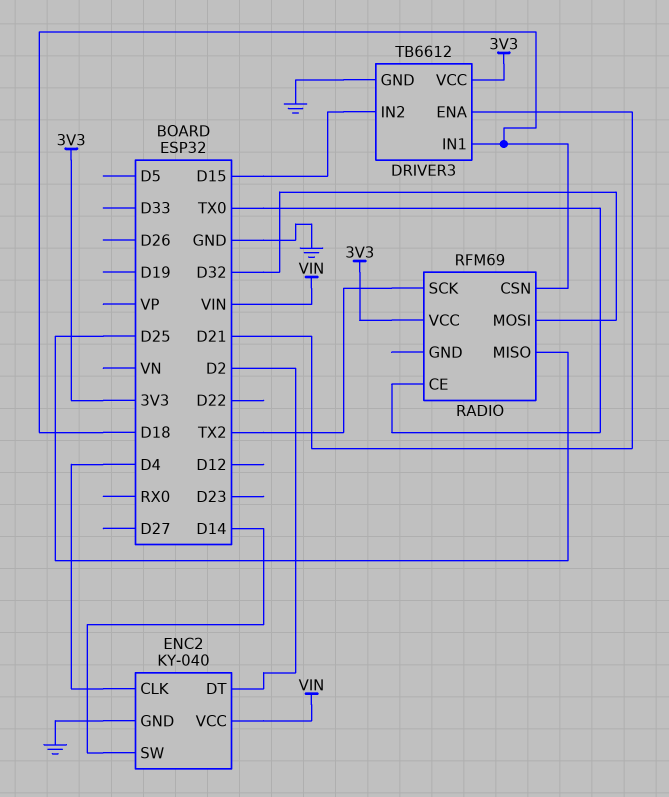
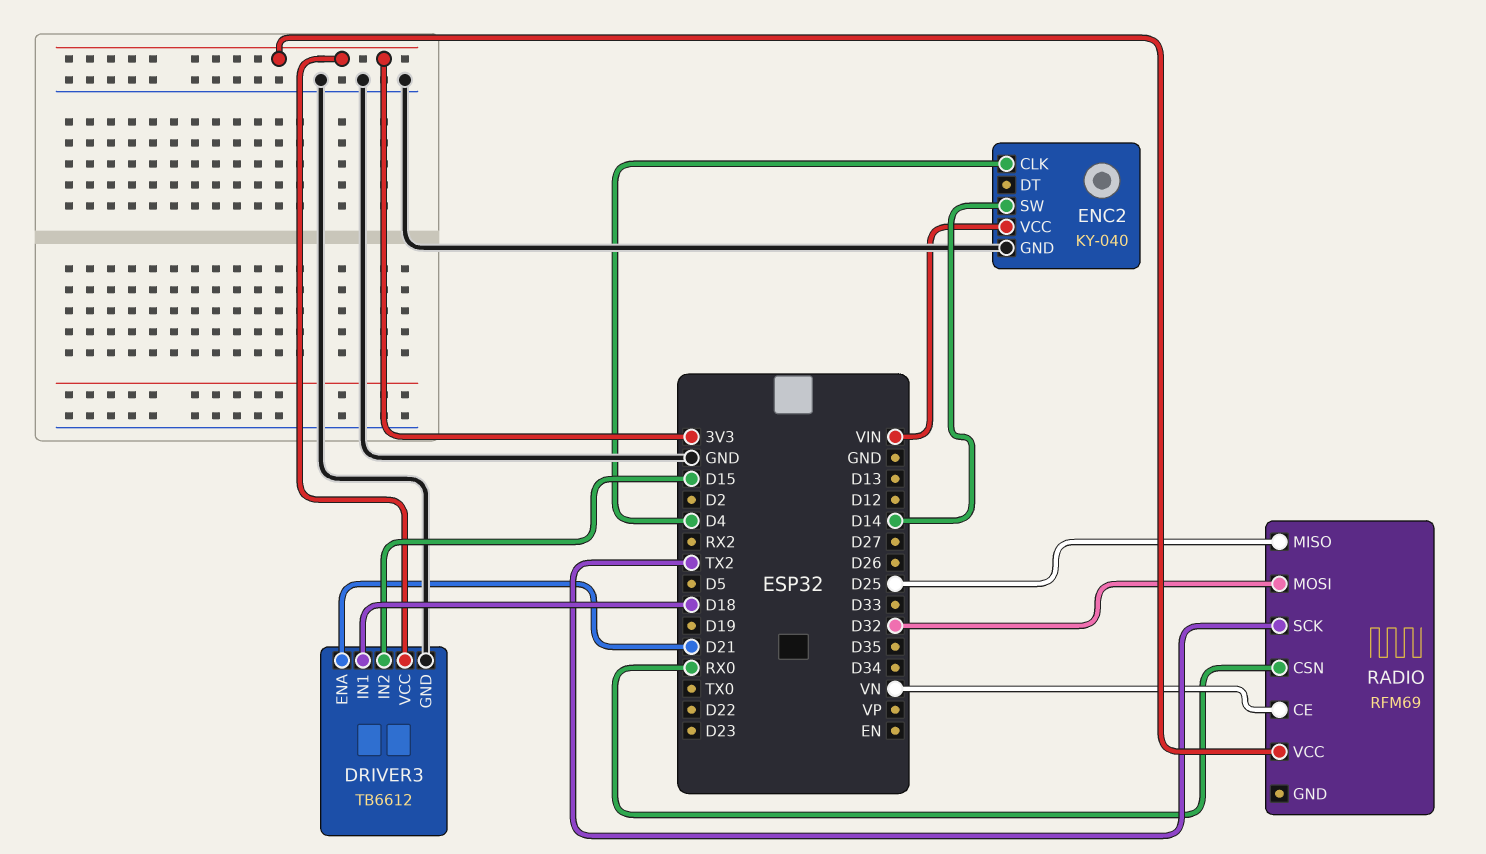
ENC2 pin DT: D2 -> none
RADIO pin CE: TX0 -> VN
RADIO pin CSN: D18 -> RX0

